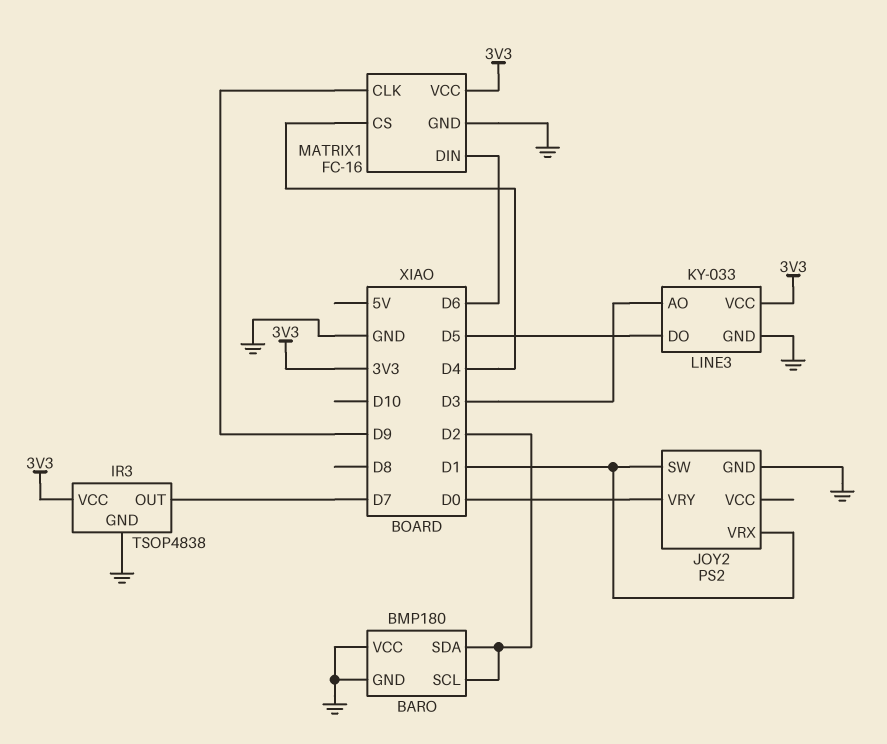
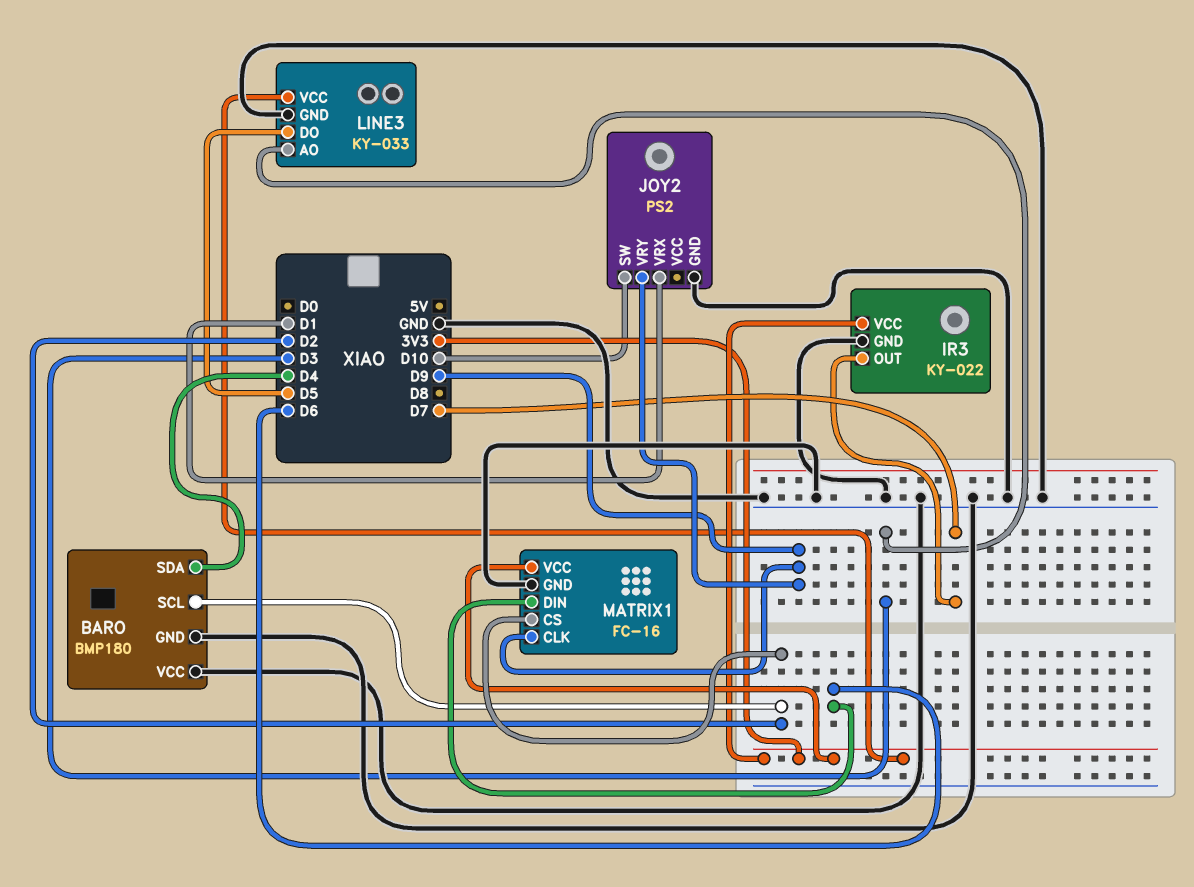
BARO pin SDA: D2 -> D4
IR3: TSOP4838 -> KY-022
JOY2 pin SW: D1 -> D10
JOY2 pin VRY: D0 -> D9
MATRIX1 pin CS: D4 -> D2

